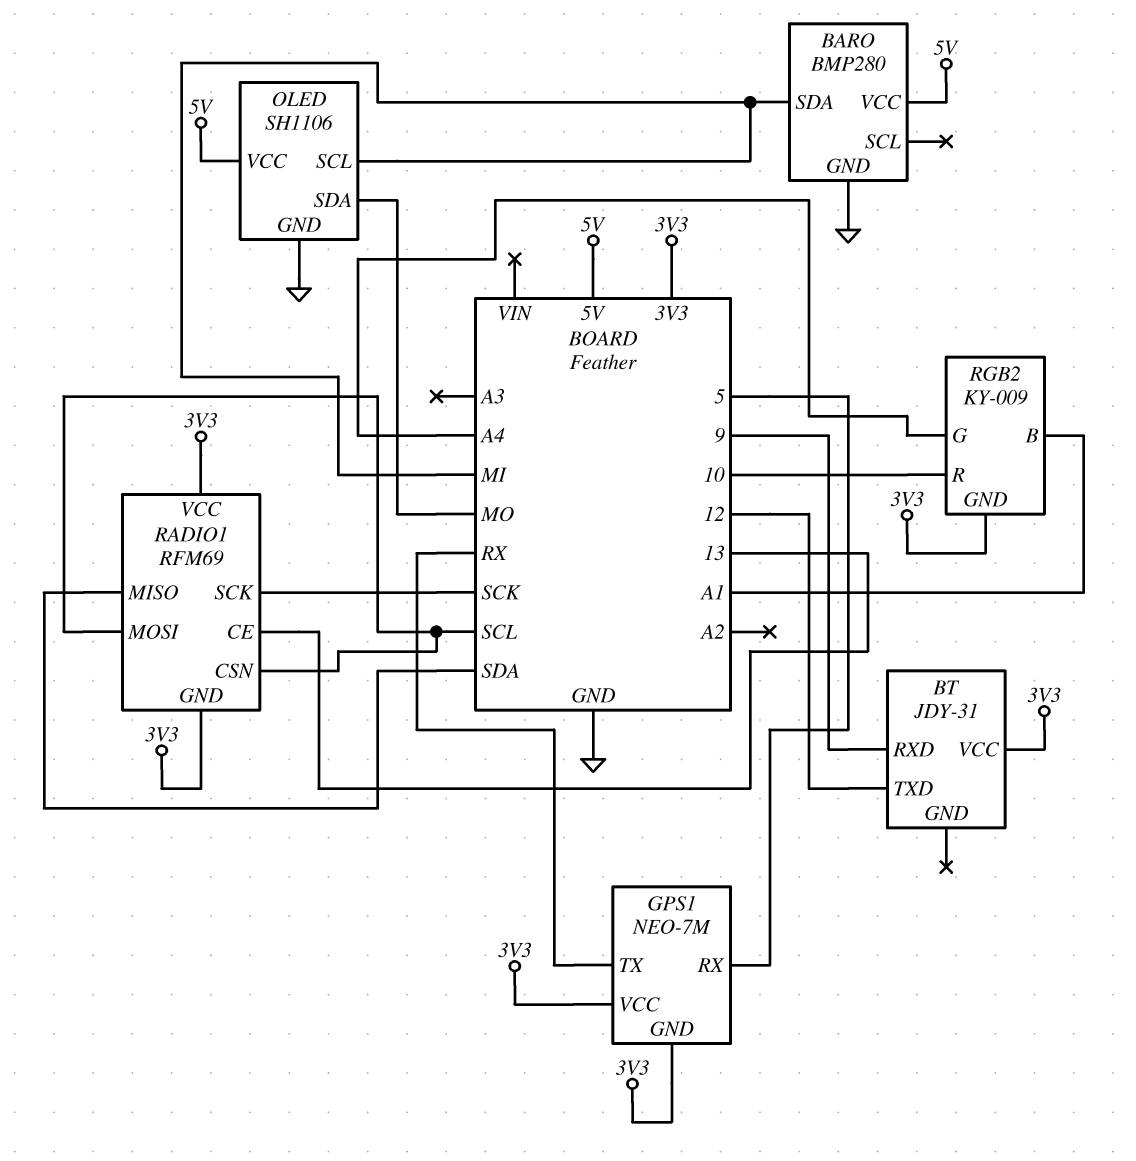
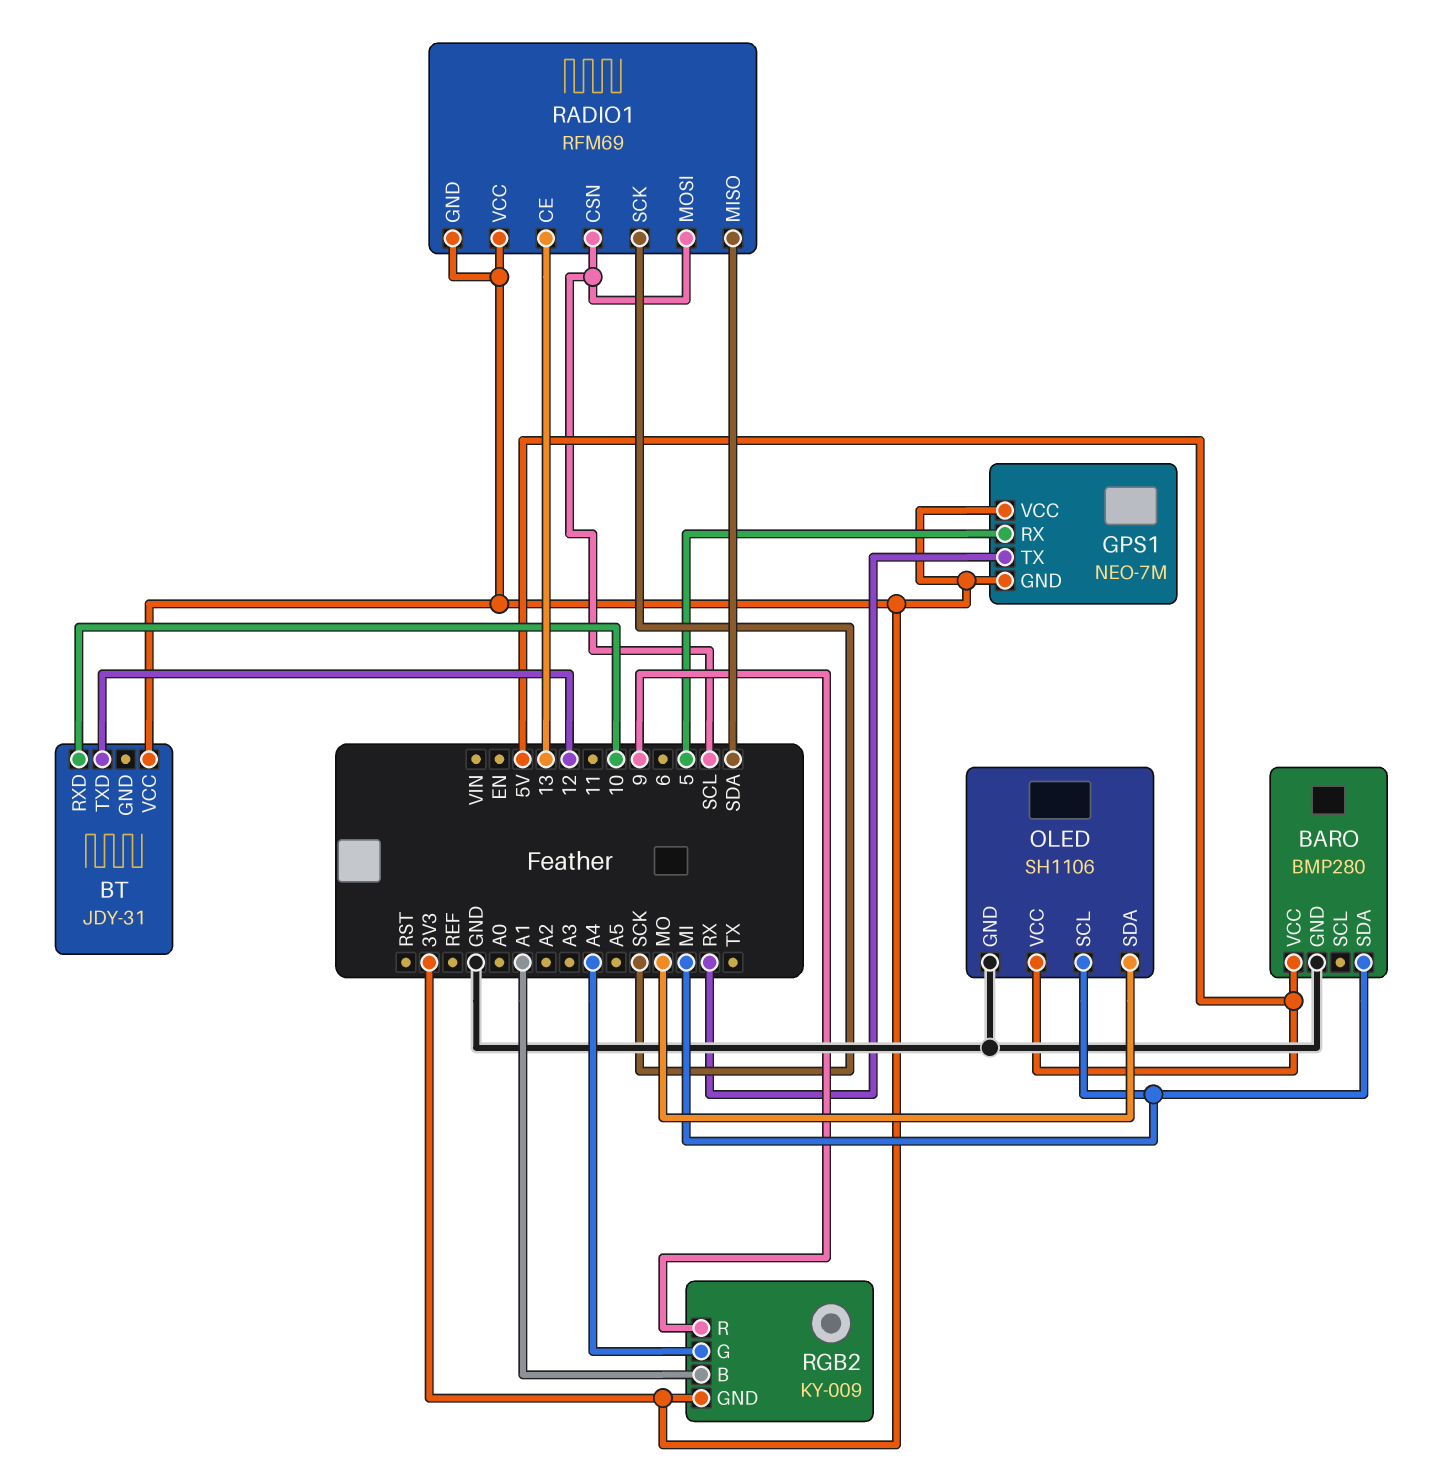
BT pin RXD: 9 -> 10
RGB2 pin R: 10 -> 9

